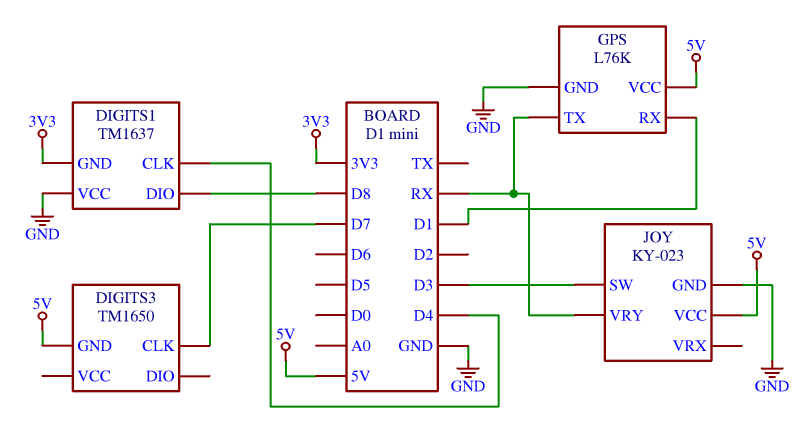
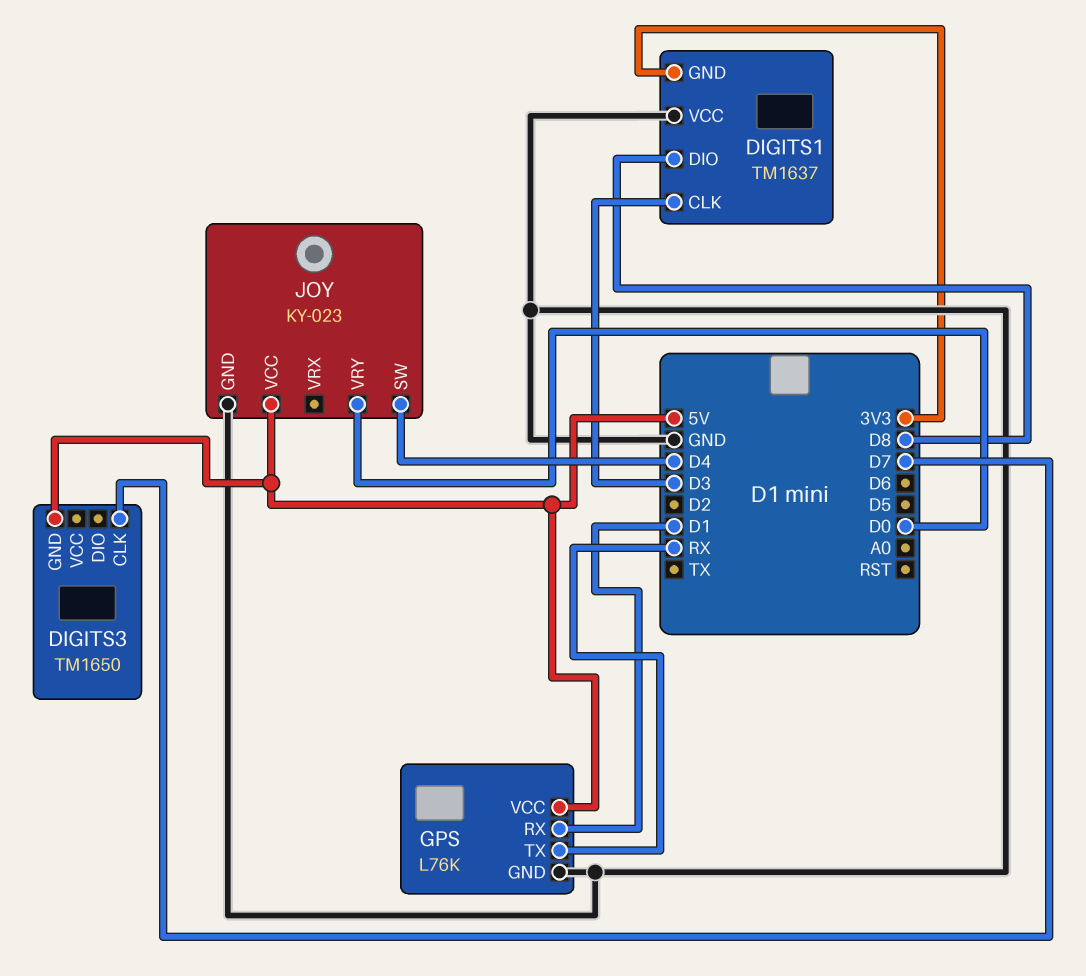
DIGITS1 pin CLK: D4 -> D3
JOY pin SW: D3 -> D4
JOY pin VRY: RX -> D0

